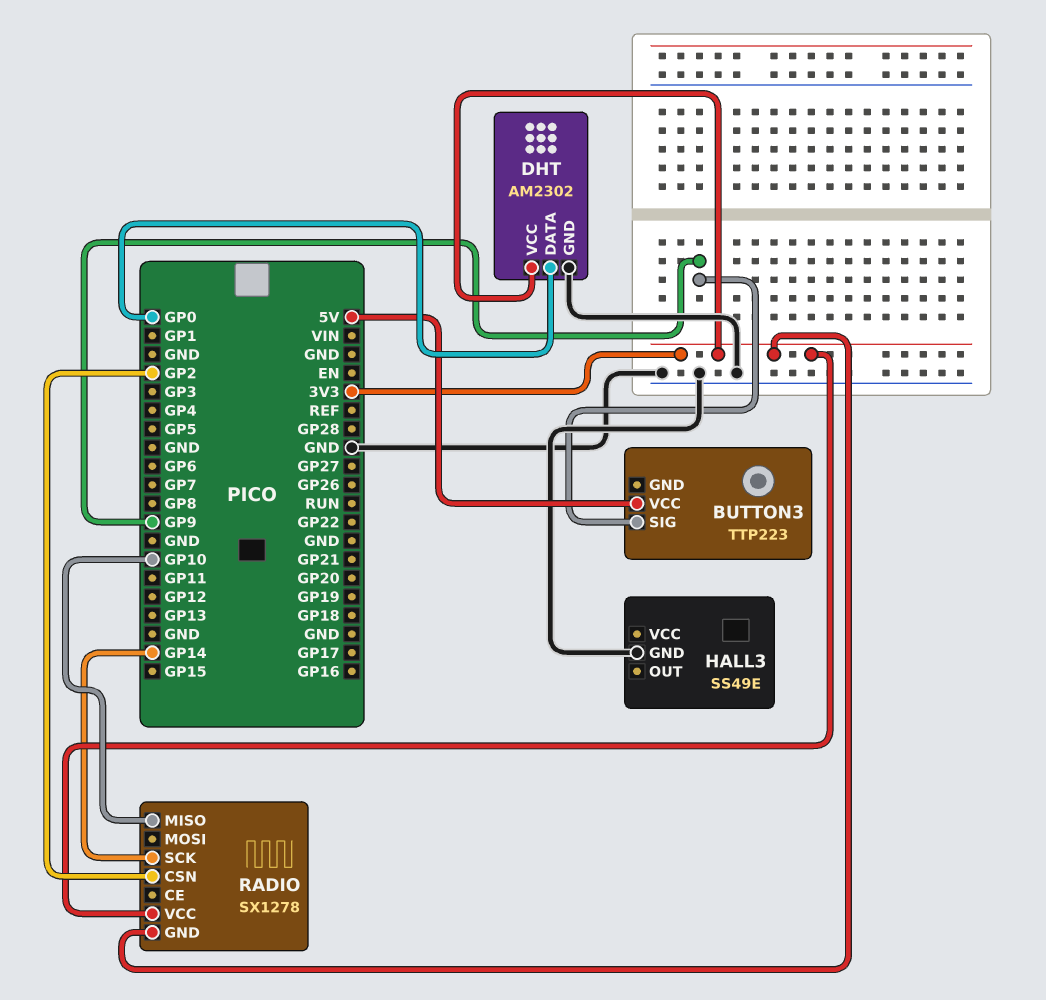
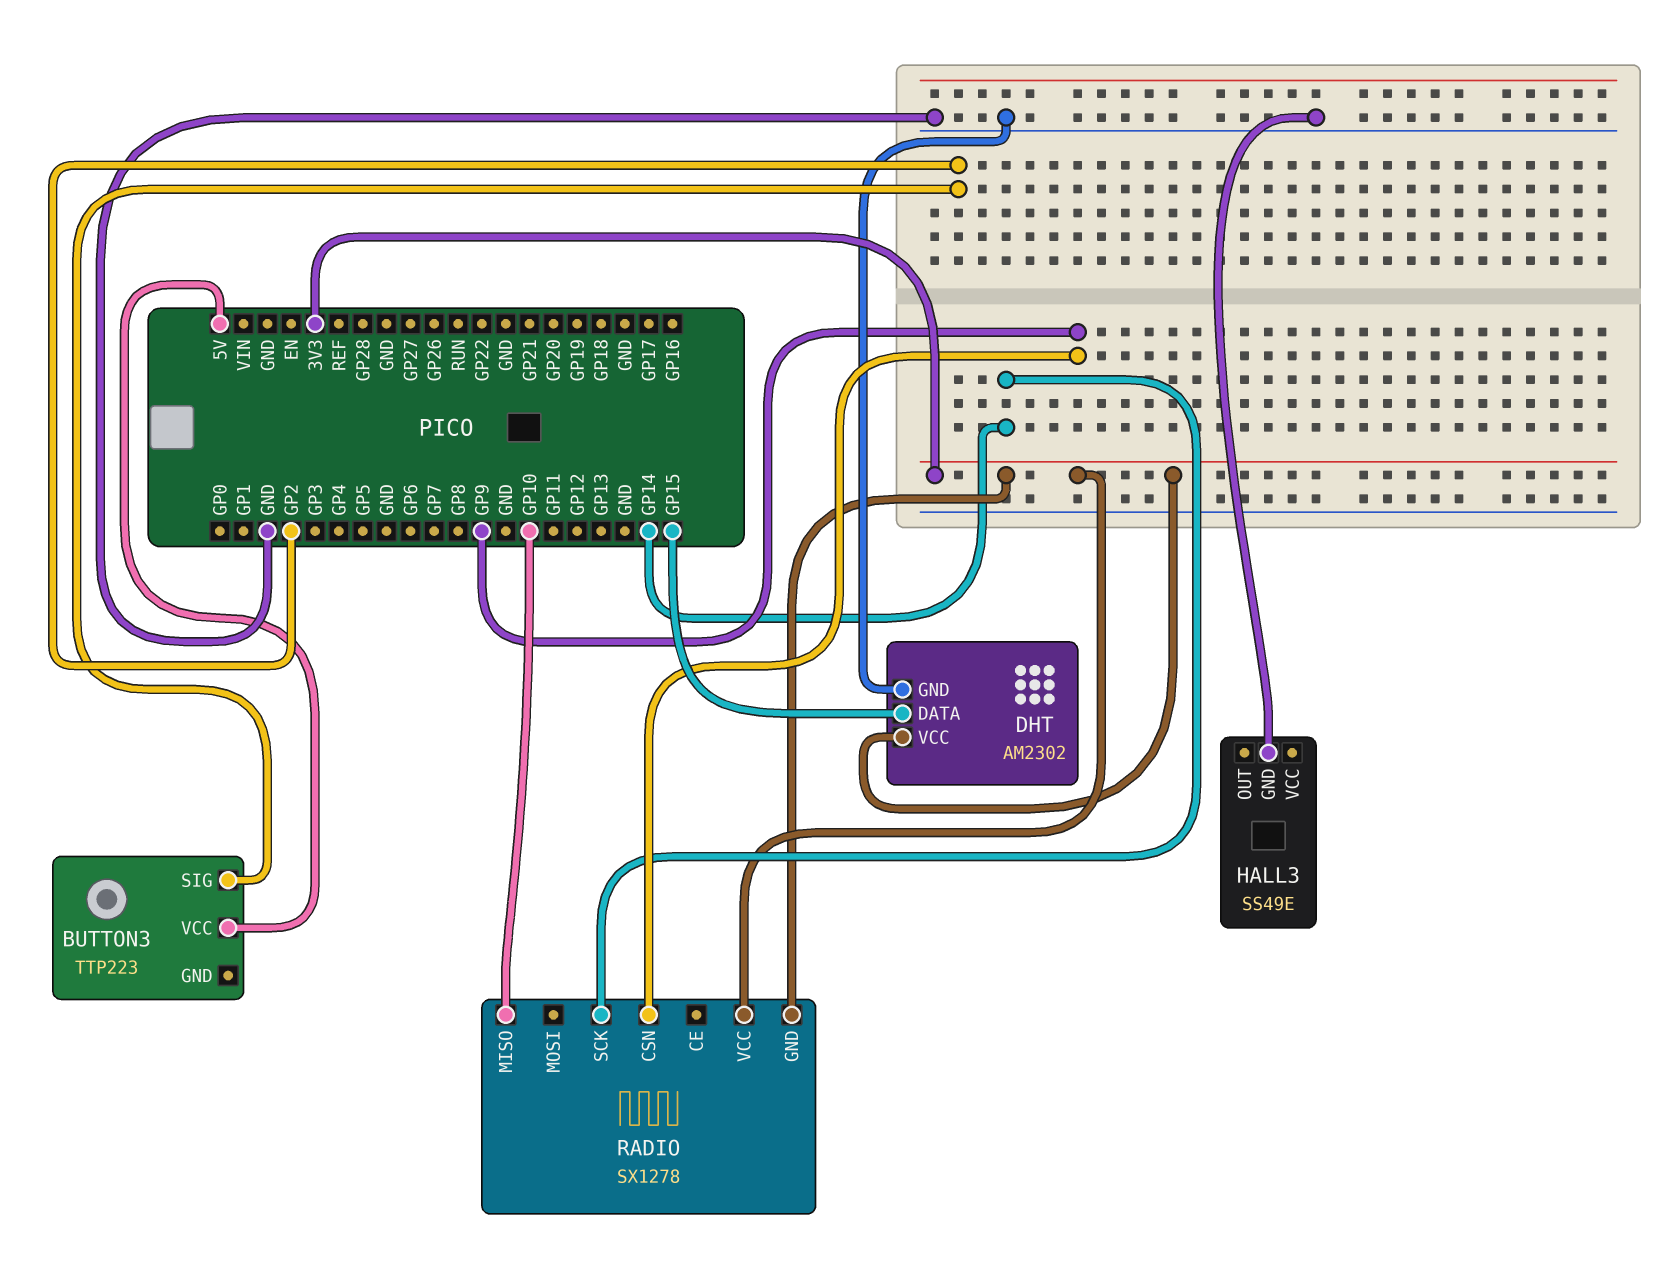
BUTTON3 pin SIG: GP9 -> GP2
DHT pin DATA: GP0 -> GP15
RADIO pin CSN: GP2 -> GP9

